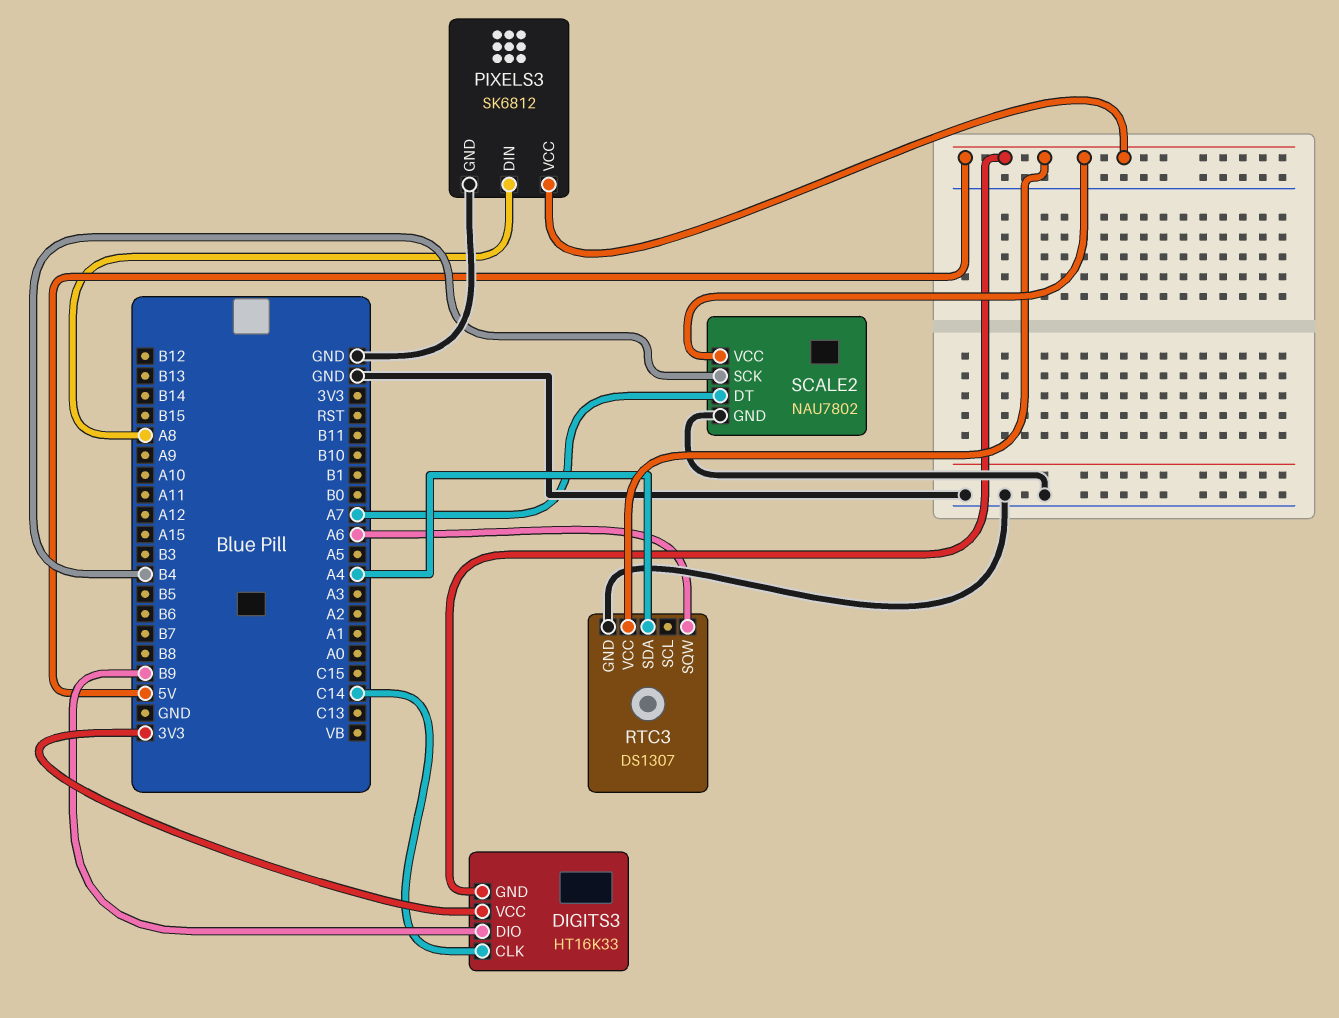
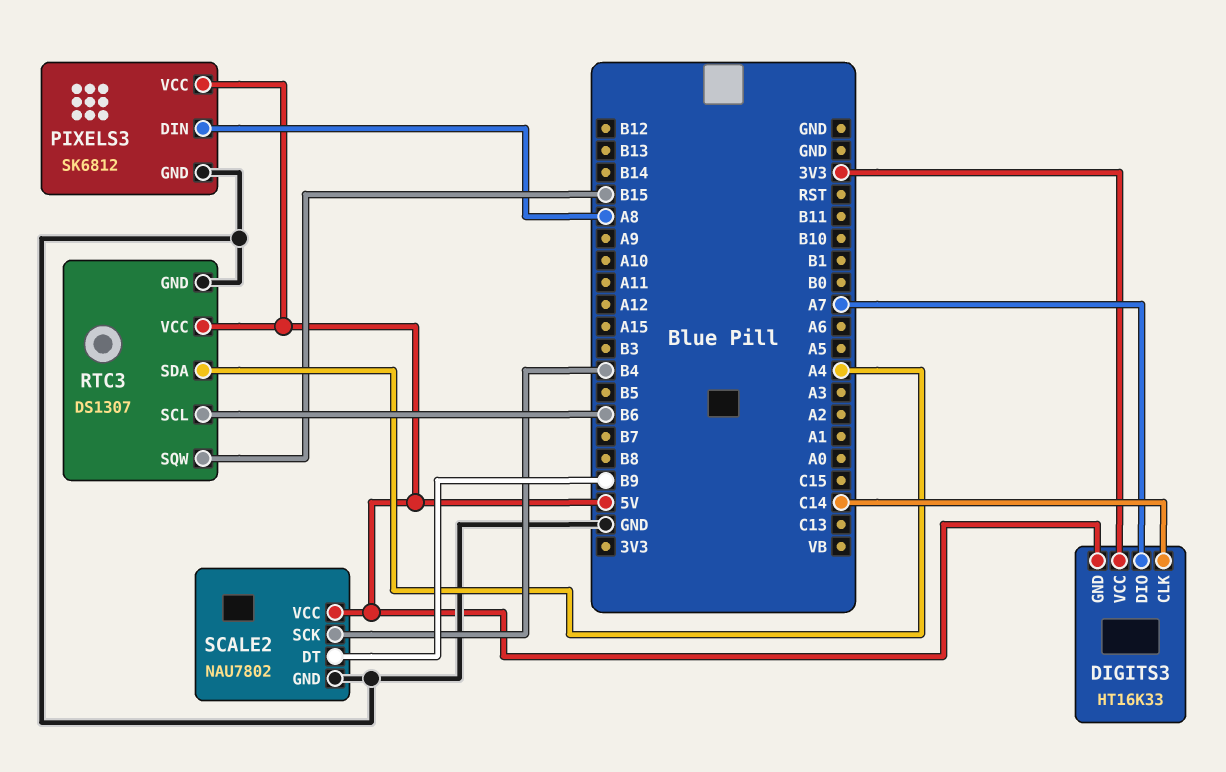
DIGITS3 pin DIO: B9 -> A7
RTC3 pin SCL: none -> B6
RTC3 pin SQW: A6 -> B15
SCALE2 pin DT: A7 -> B9

